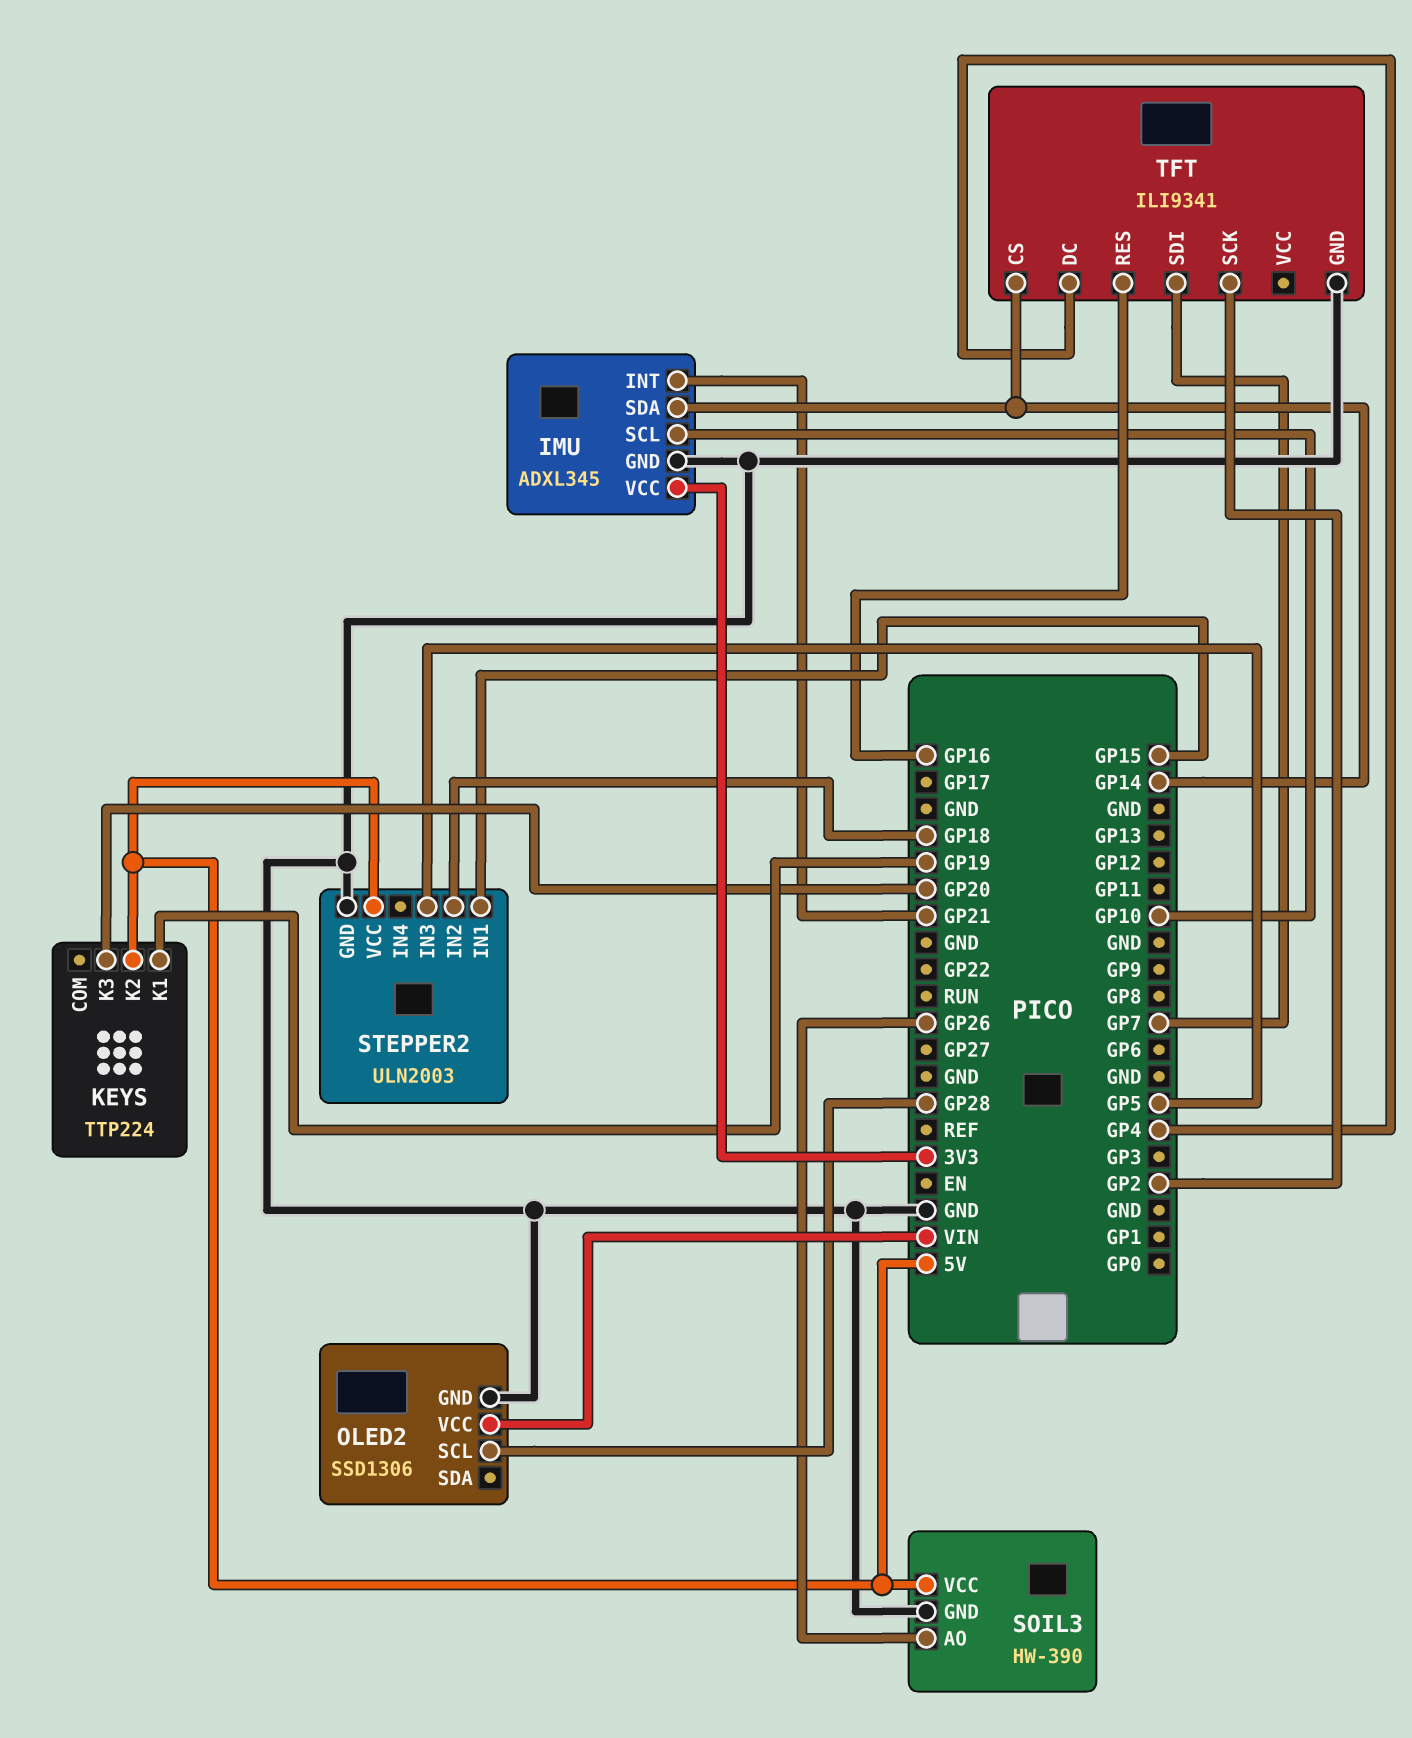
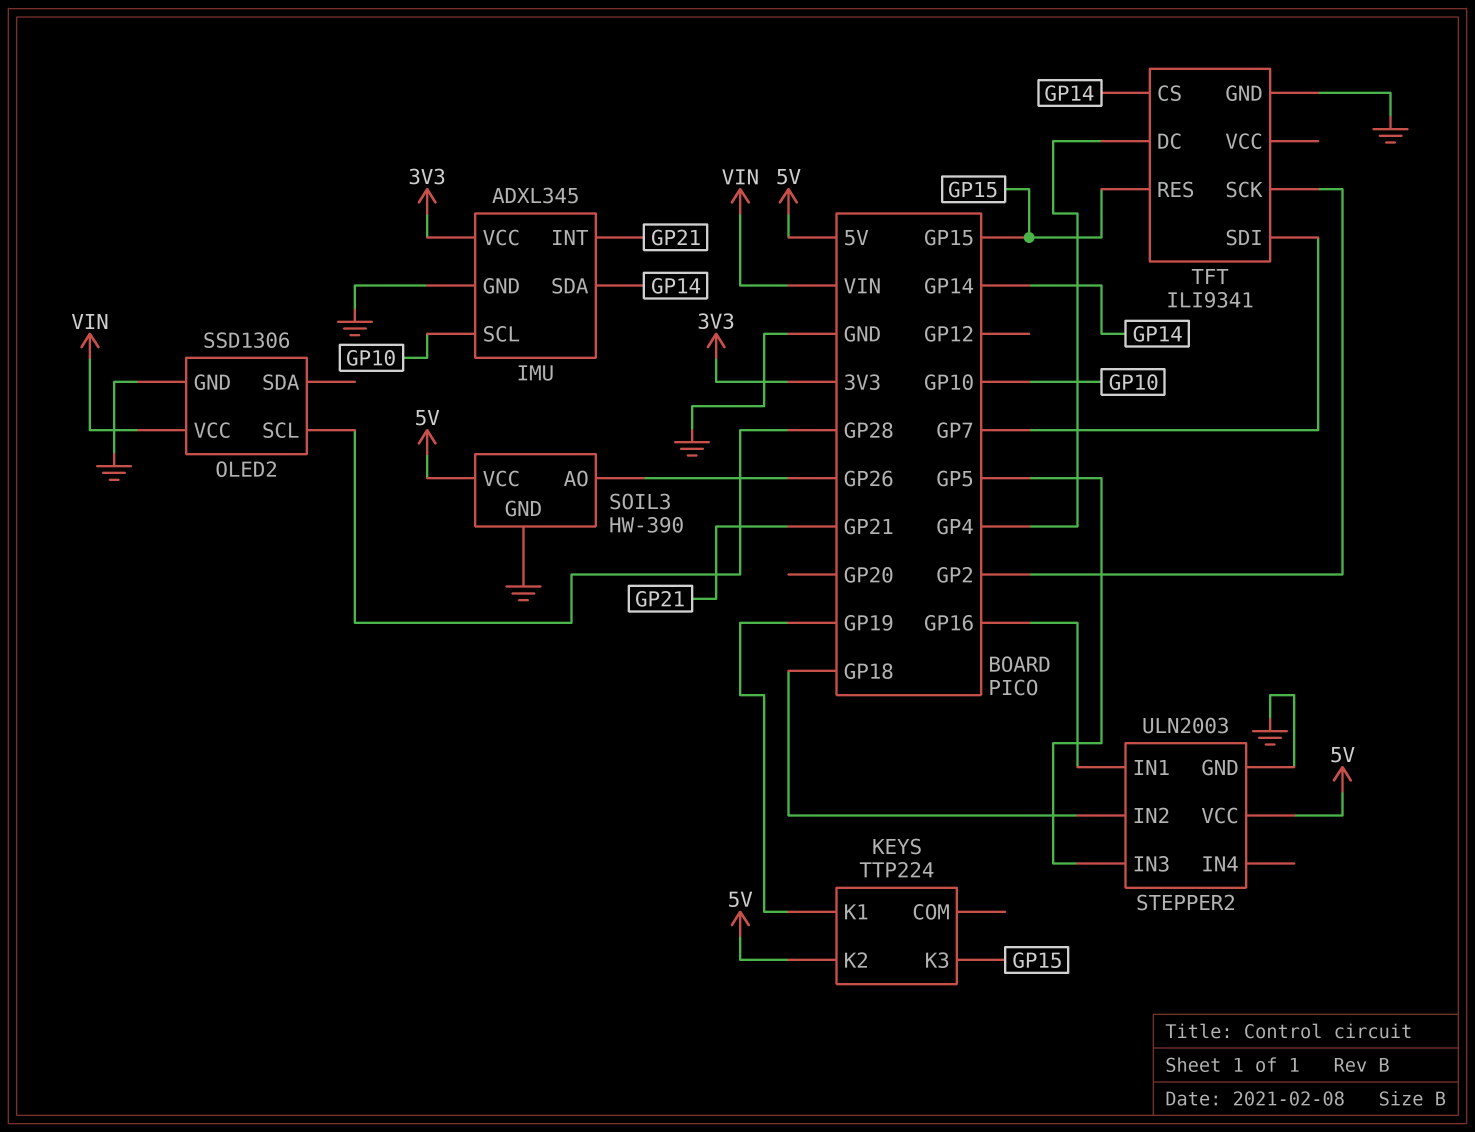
KEYS pin K3: GP20 -> GP15
STEPPER2 pin IN1: GP15 -> GP16
TFT pin RES: GP16 -> GP15

